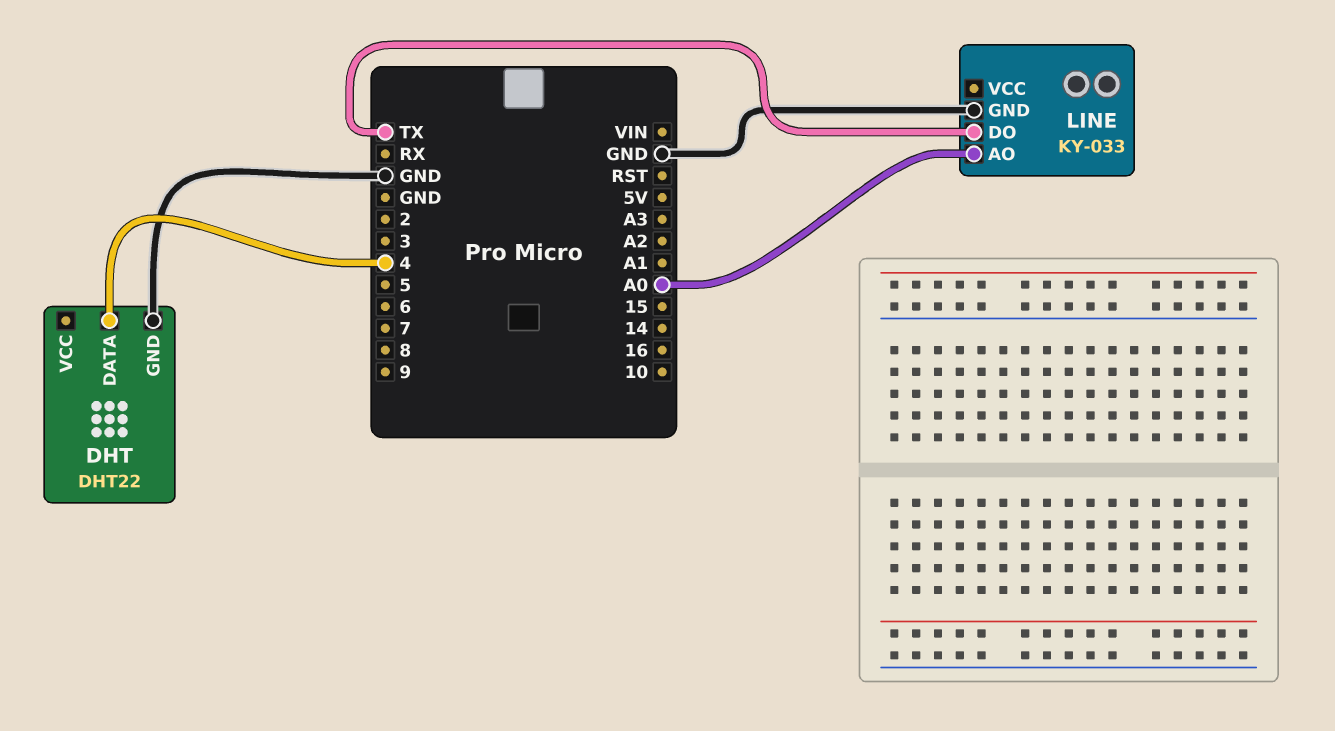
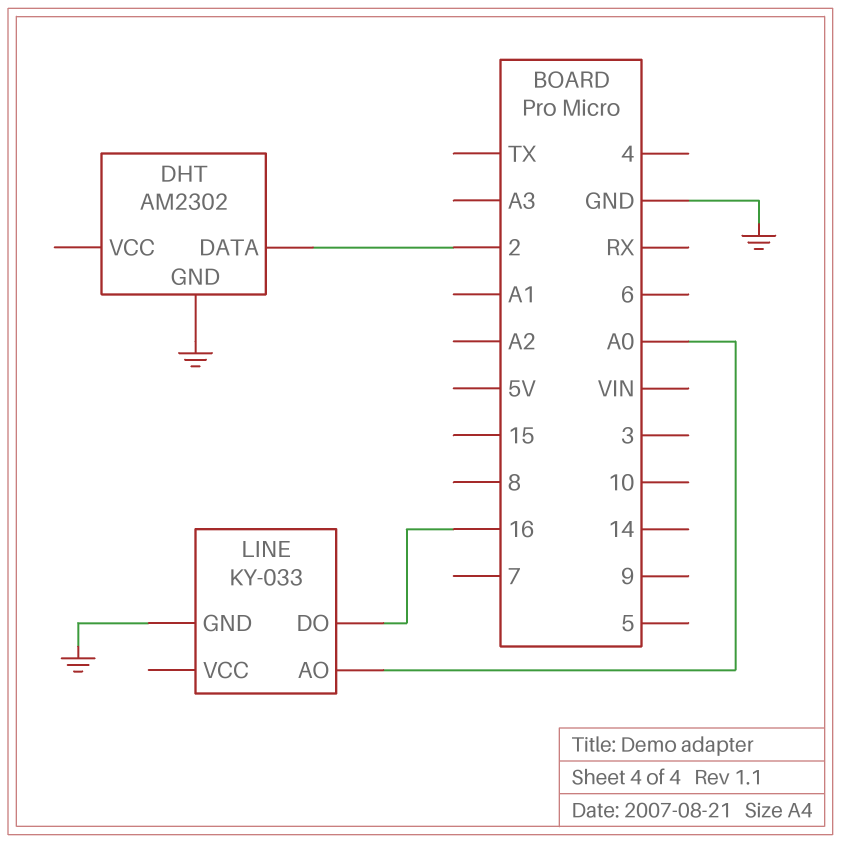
DHT: DHT22 -> AM2302
DHT pin DATA: 4 -> 2
LINE pin DO: TX -> 16

